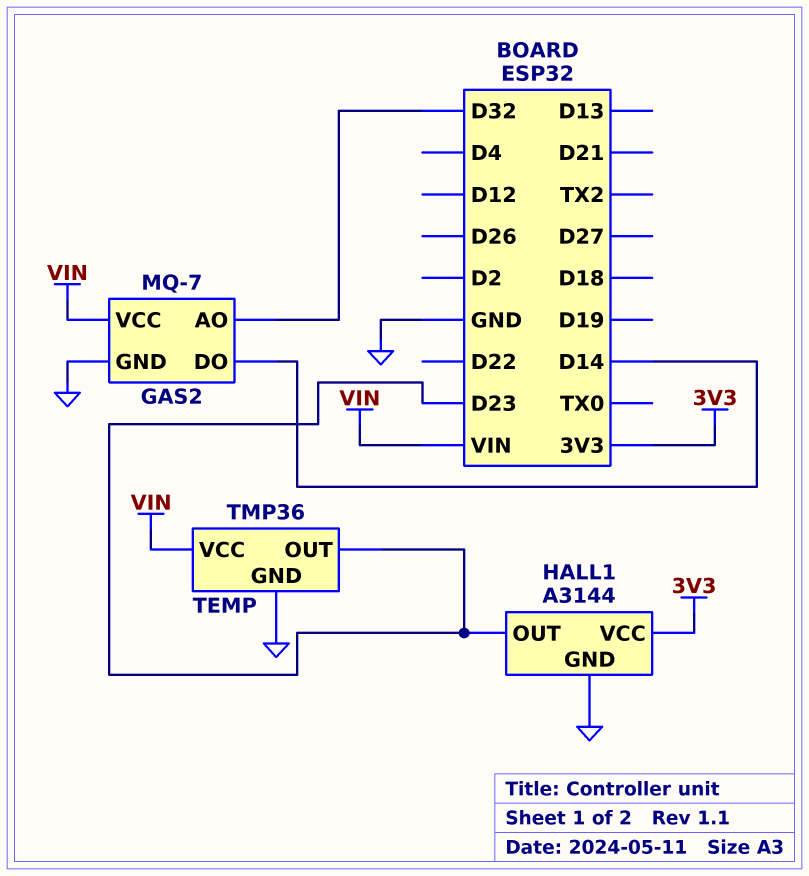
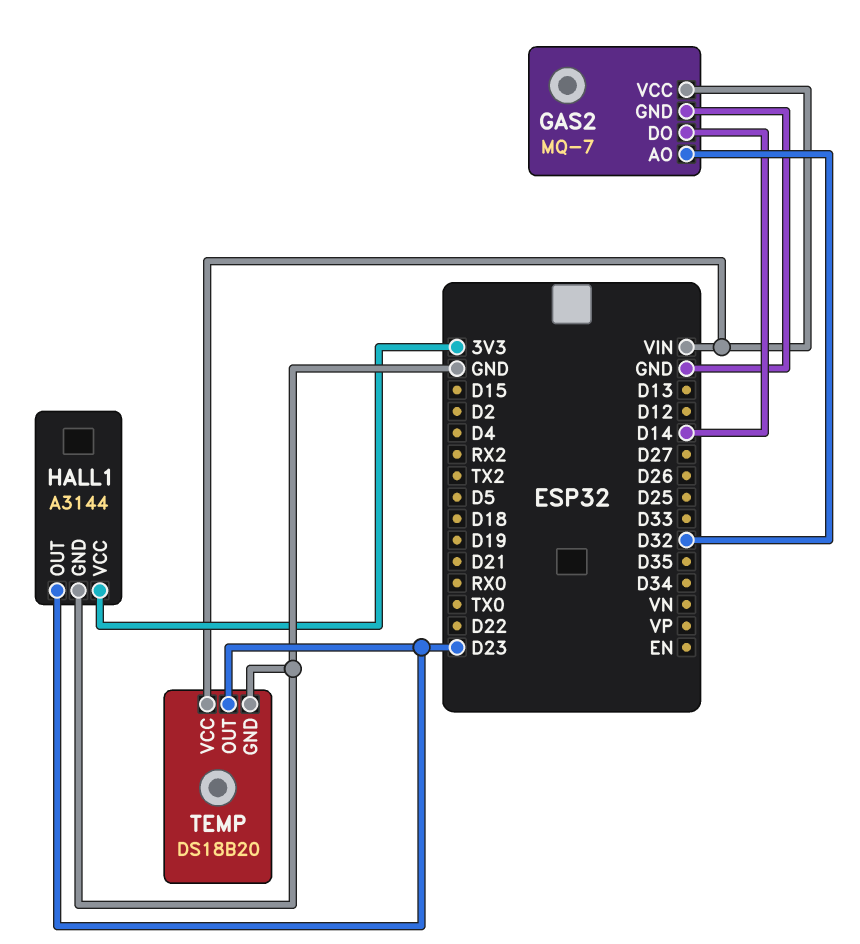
TEMP: TMP36 -> DS18B20

